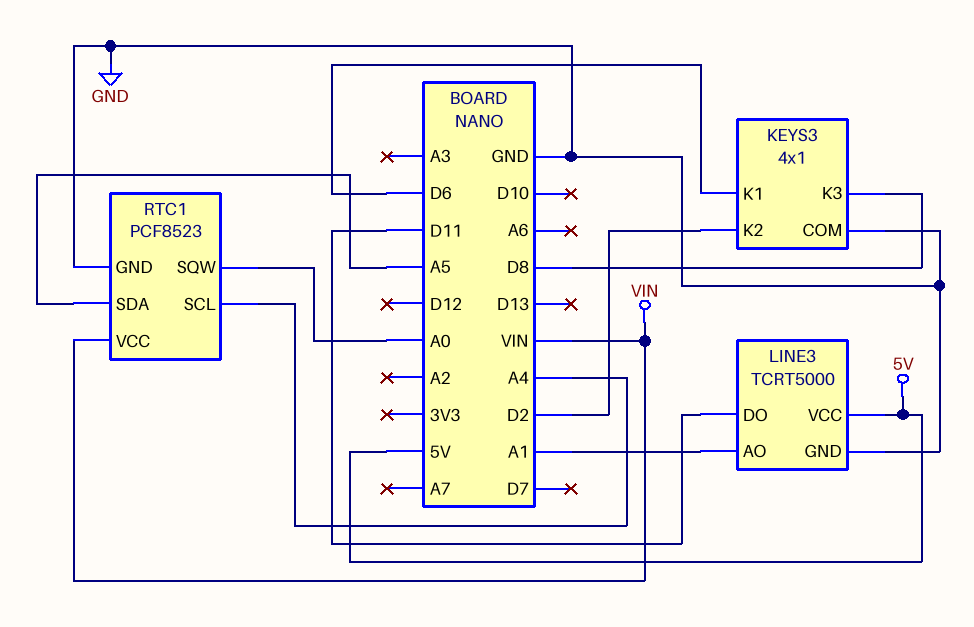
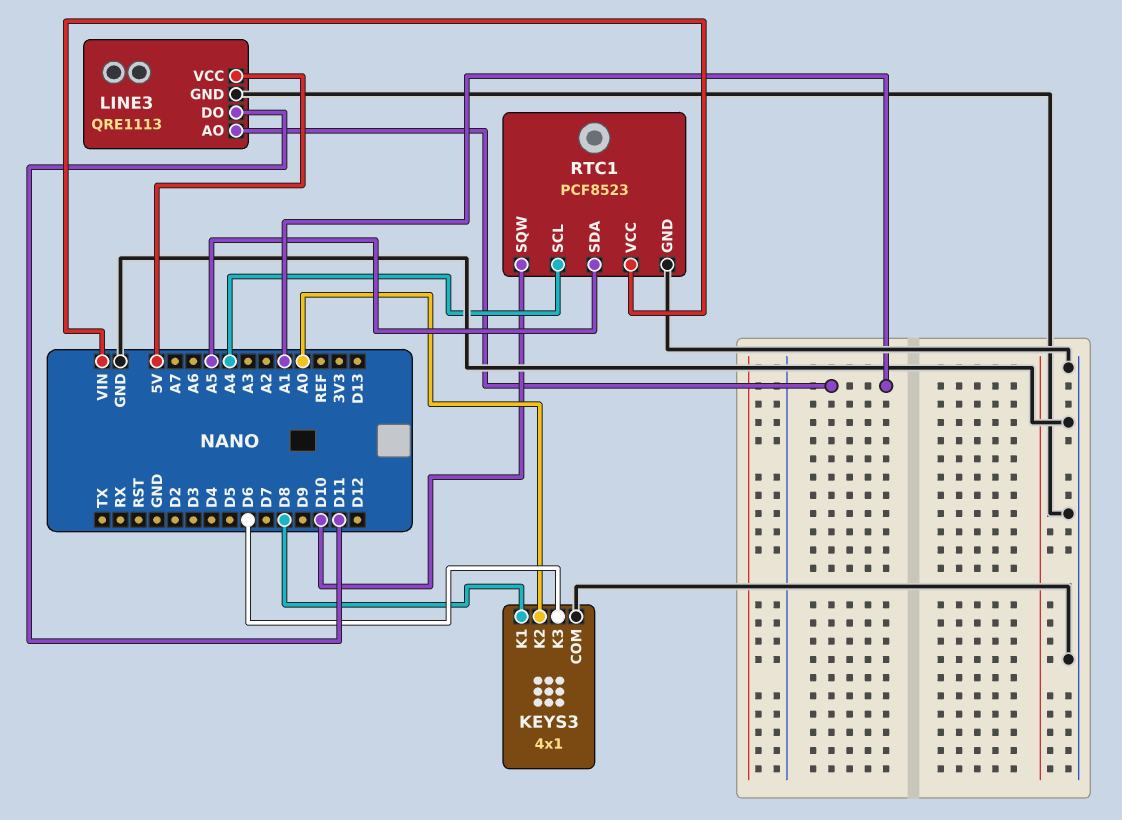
KEYS3 pin K1: D6 -> D8
KEYS3 pin K2: D2 -> A0
KEYS3 pin K3: D8 -> D6
LINE3: TCRT5000 -> QRE1113
RTC1 pin SQW: A0 -> D10

